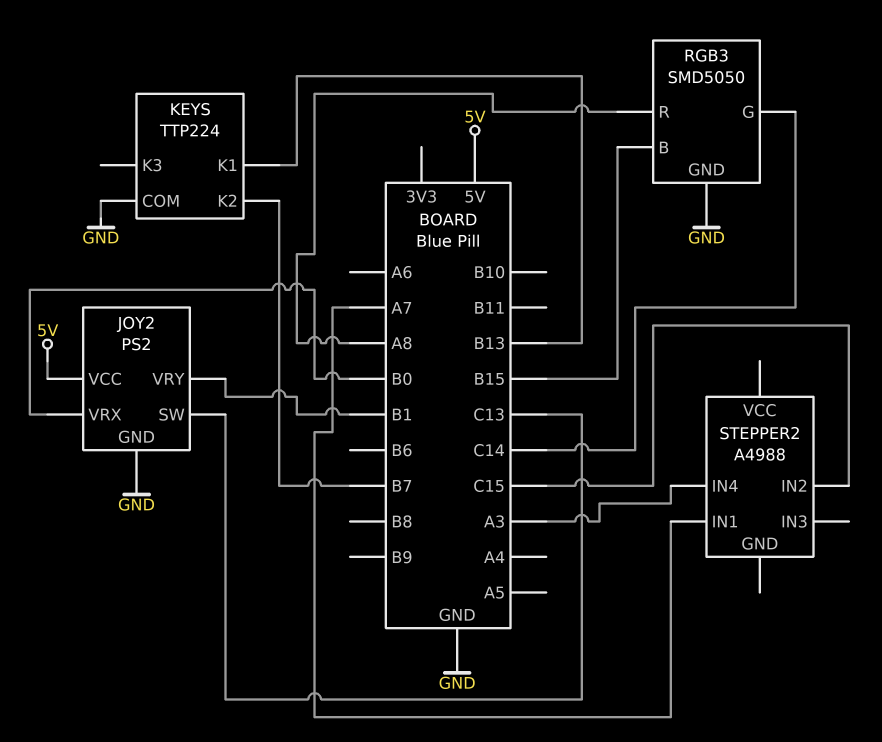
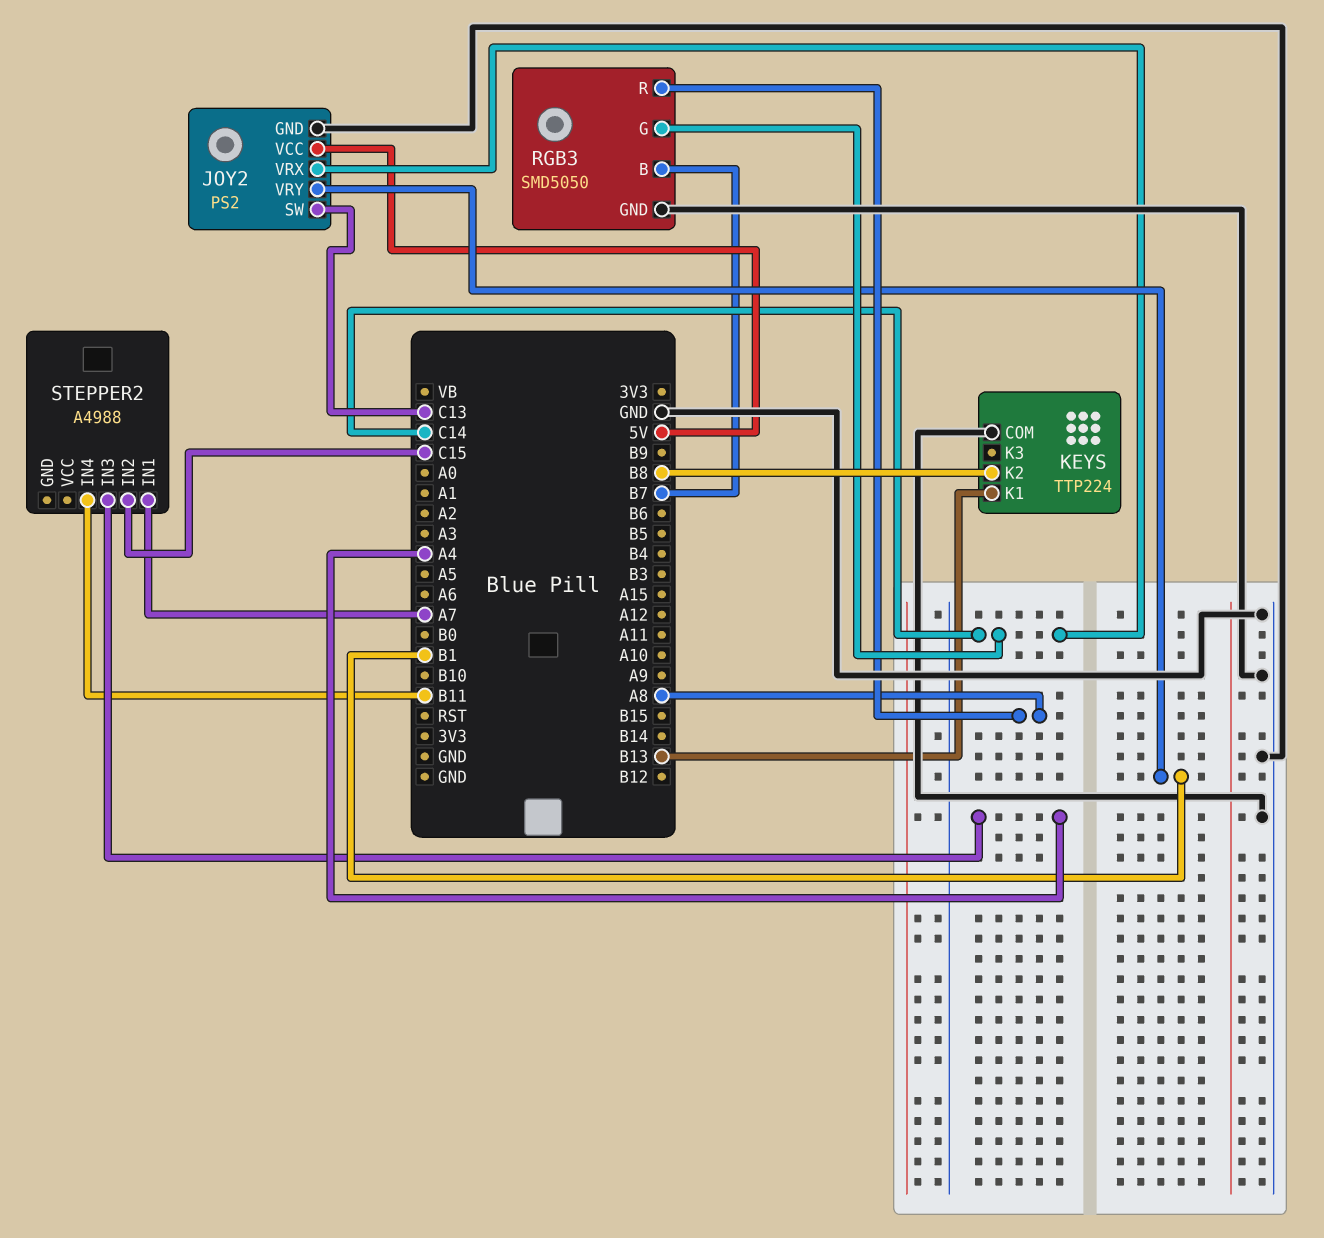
JOY2 pin VRX: B0 -> C14
KEYS pin K2: B7 -> B8
RGB3 pin B: B15 -> B7
STEPPER2 pin IN3: none -> A4
STEPPER2 pin IN4: A3 -> B11

